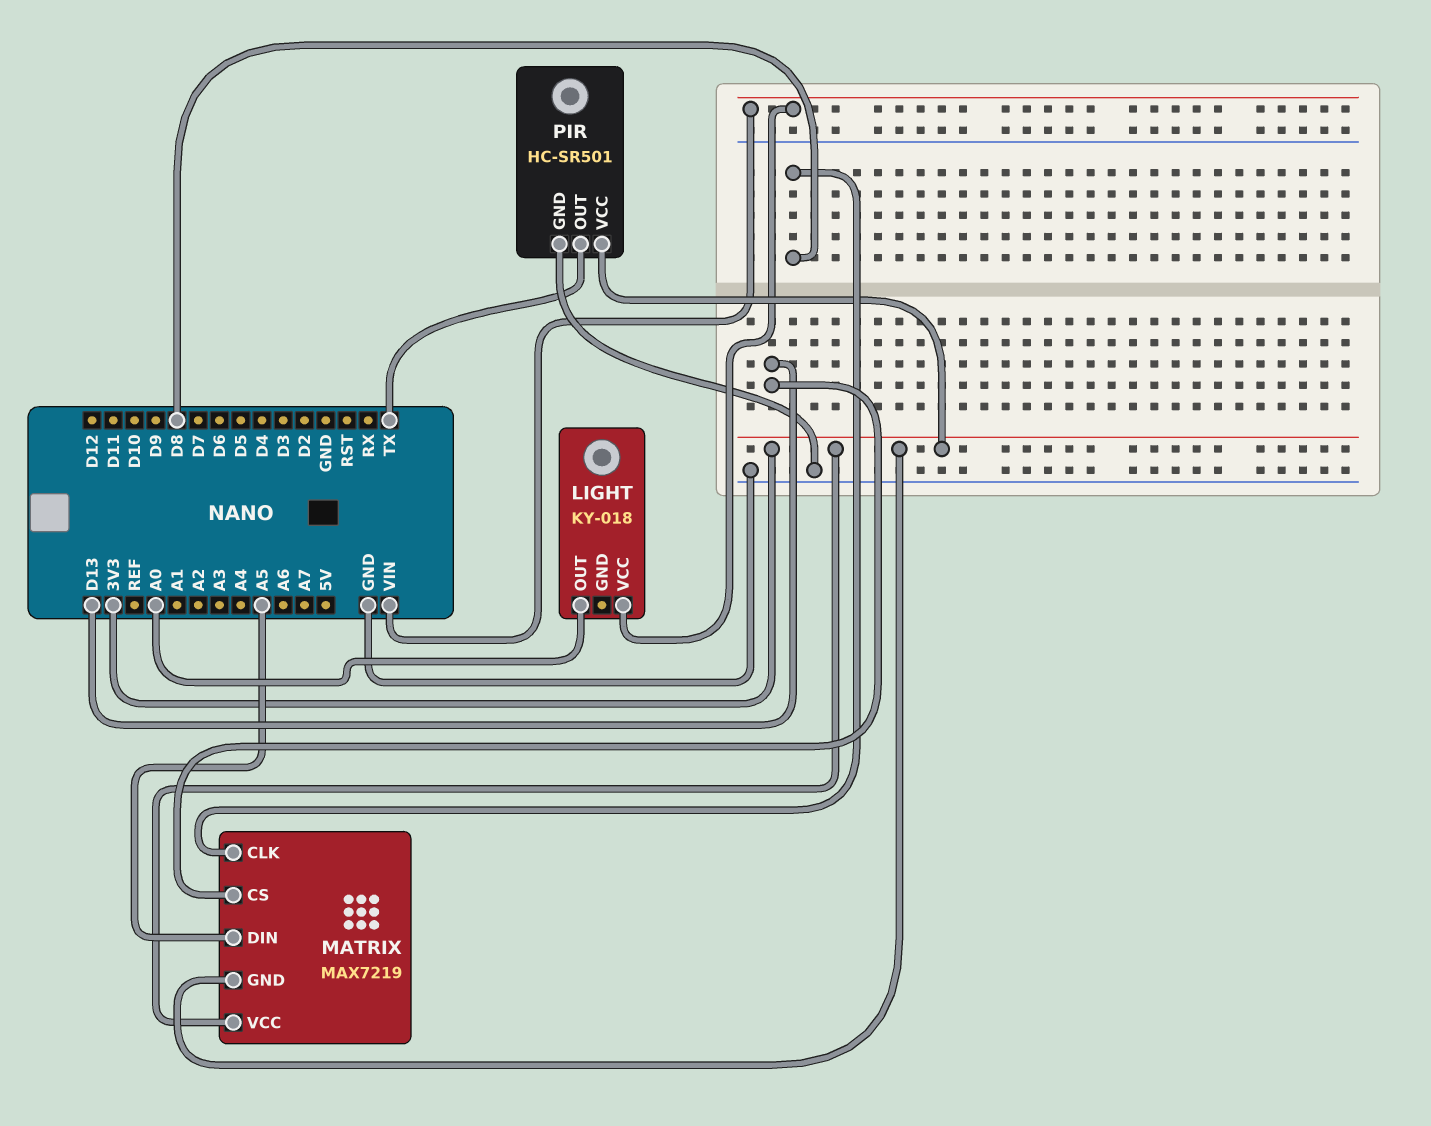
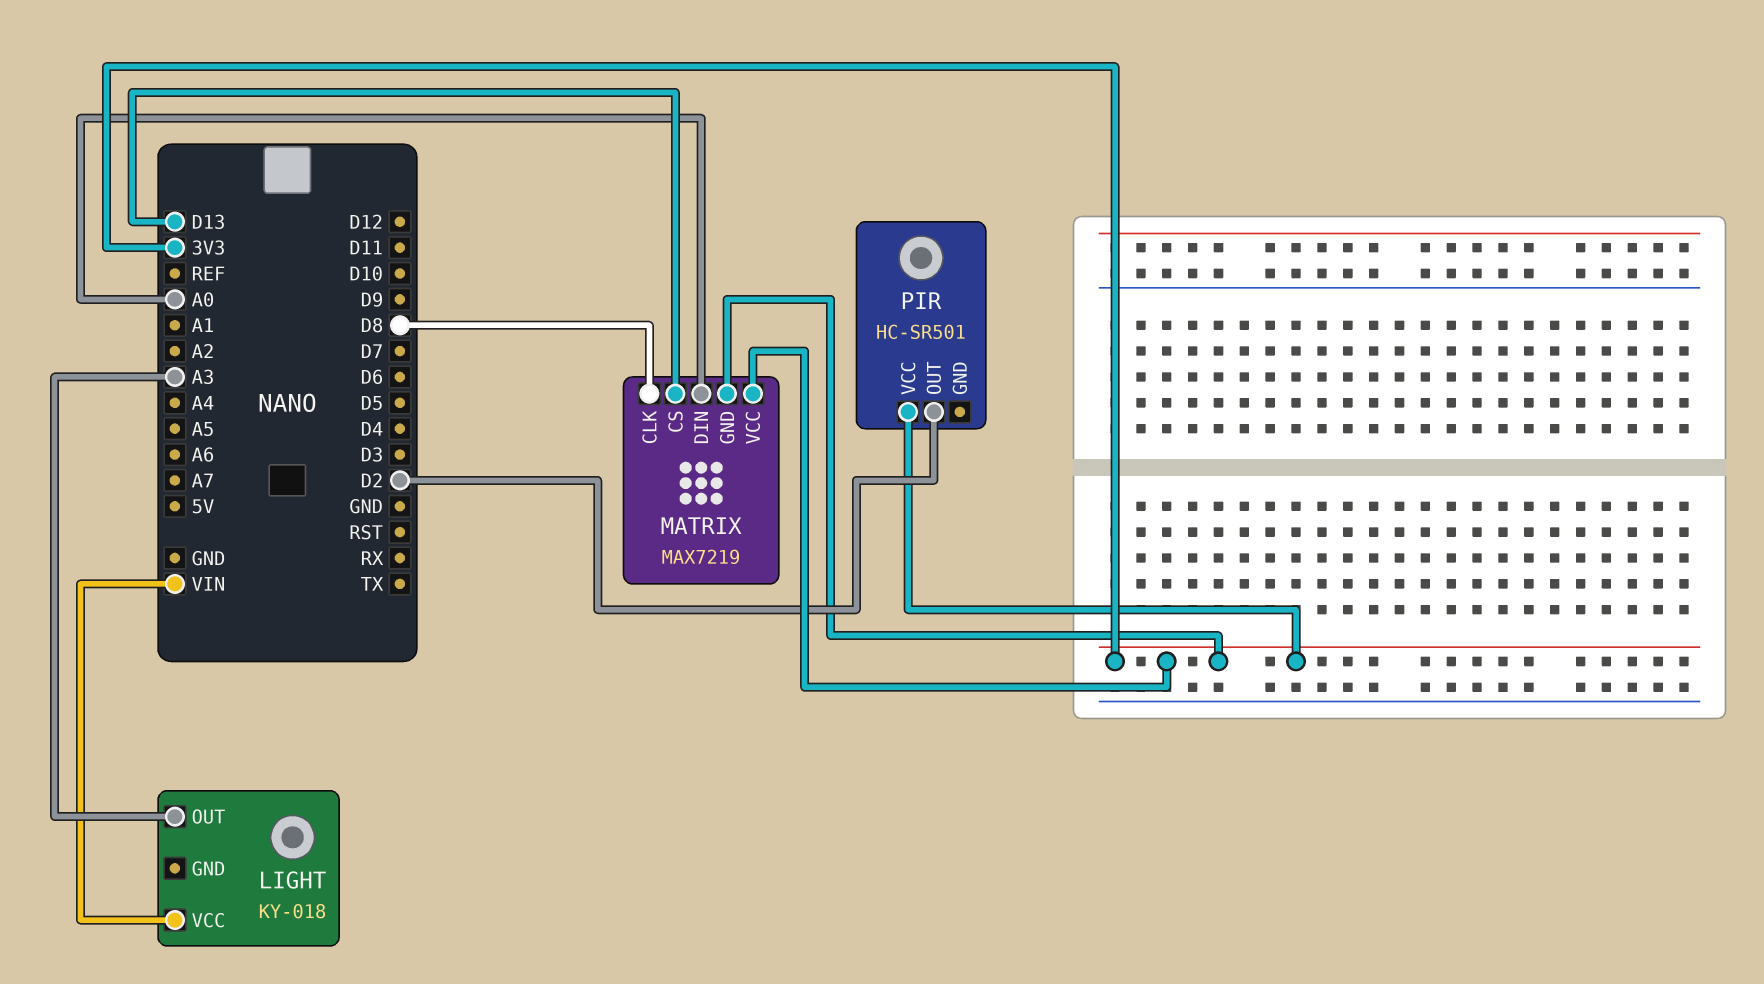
LIGHT pin OUT: A0 -> A3
MATRIX pin DIN: A5 -> A0
PIR pin GND: GND -> none
PIR pin OUT: TX -> D2

